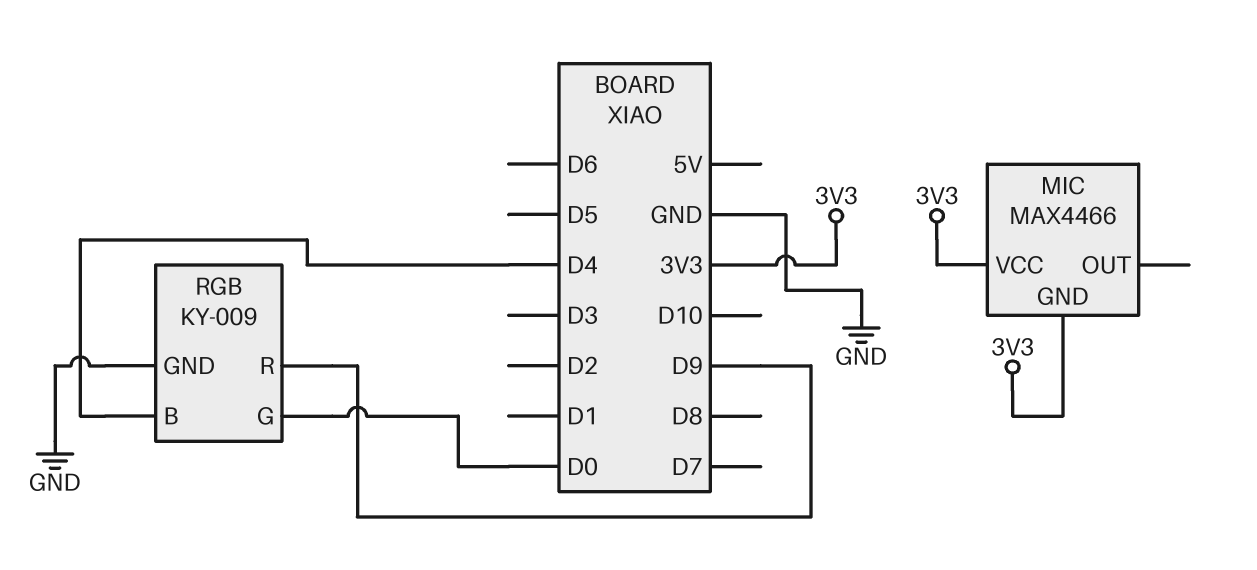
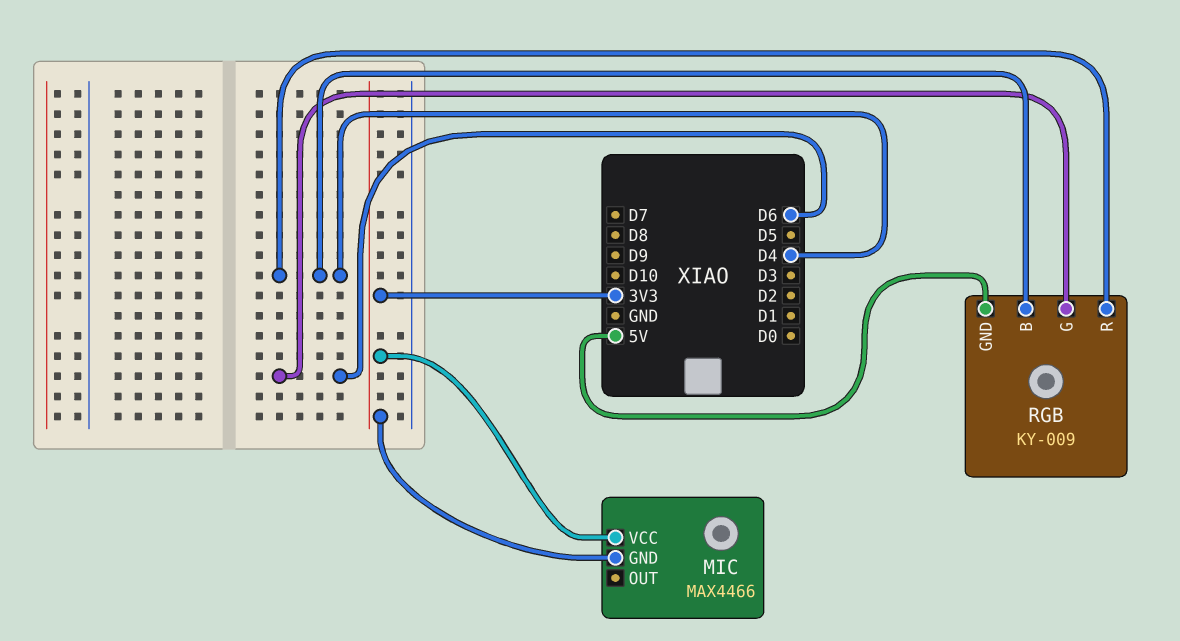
RGB pin G: D0 -> D6
RGB pin GND: GND -> 5V
RGB pin R: D9 -> D4

